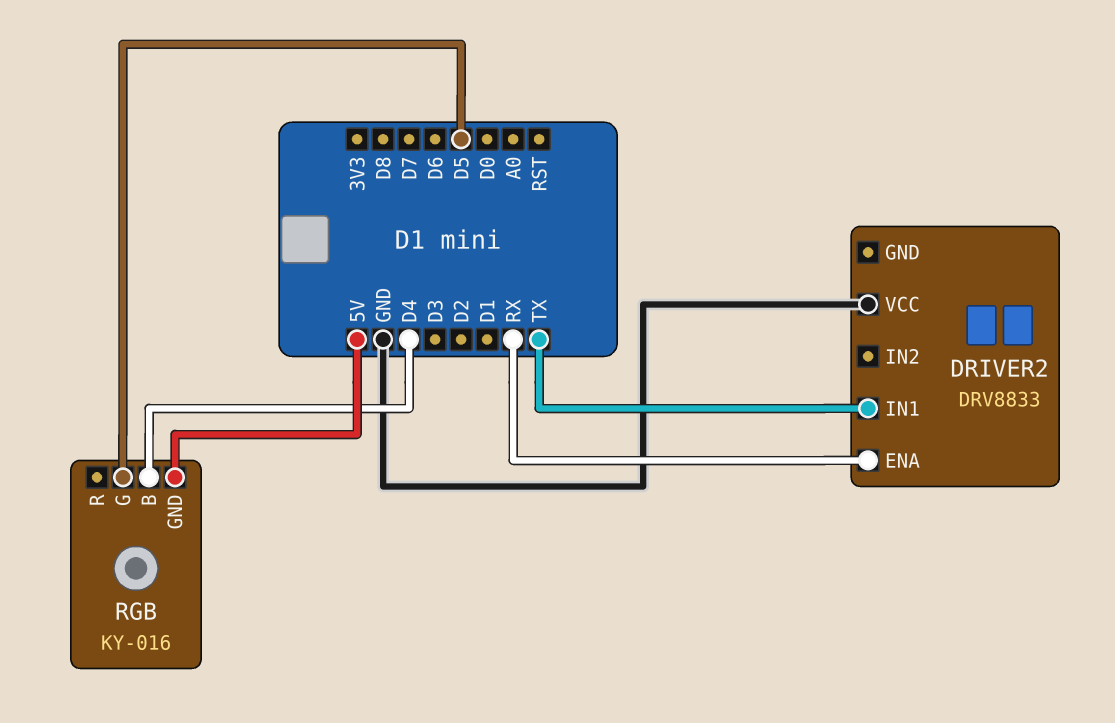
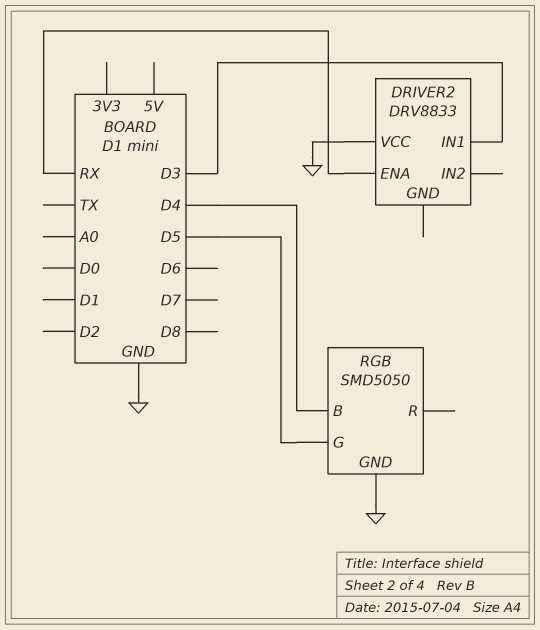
DRIVER2 pin IN1: TX -> D3
RGB: KY-016 -> SMD5050
RGB pin GND: 5V -> GND

